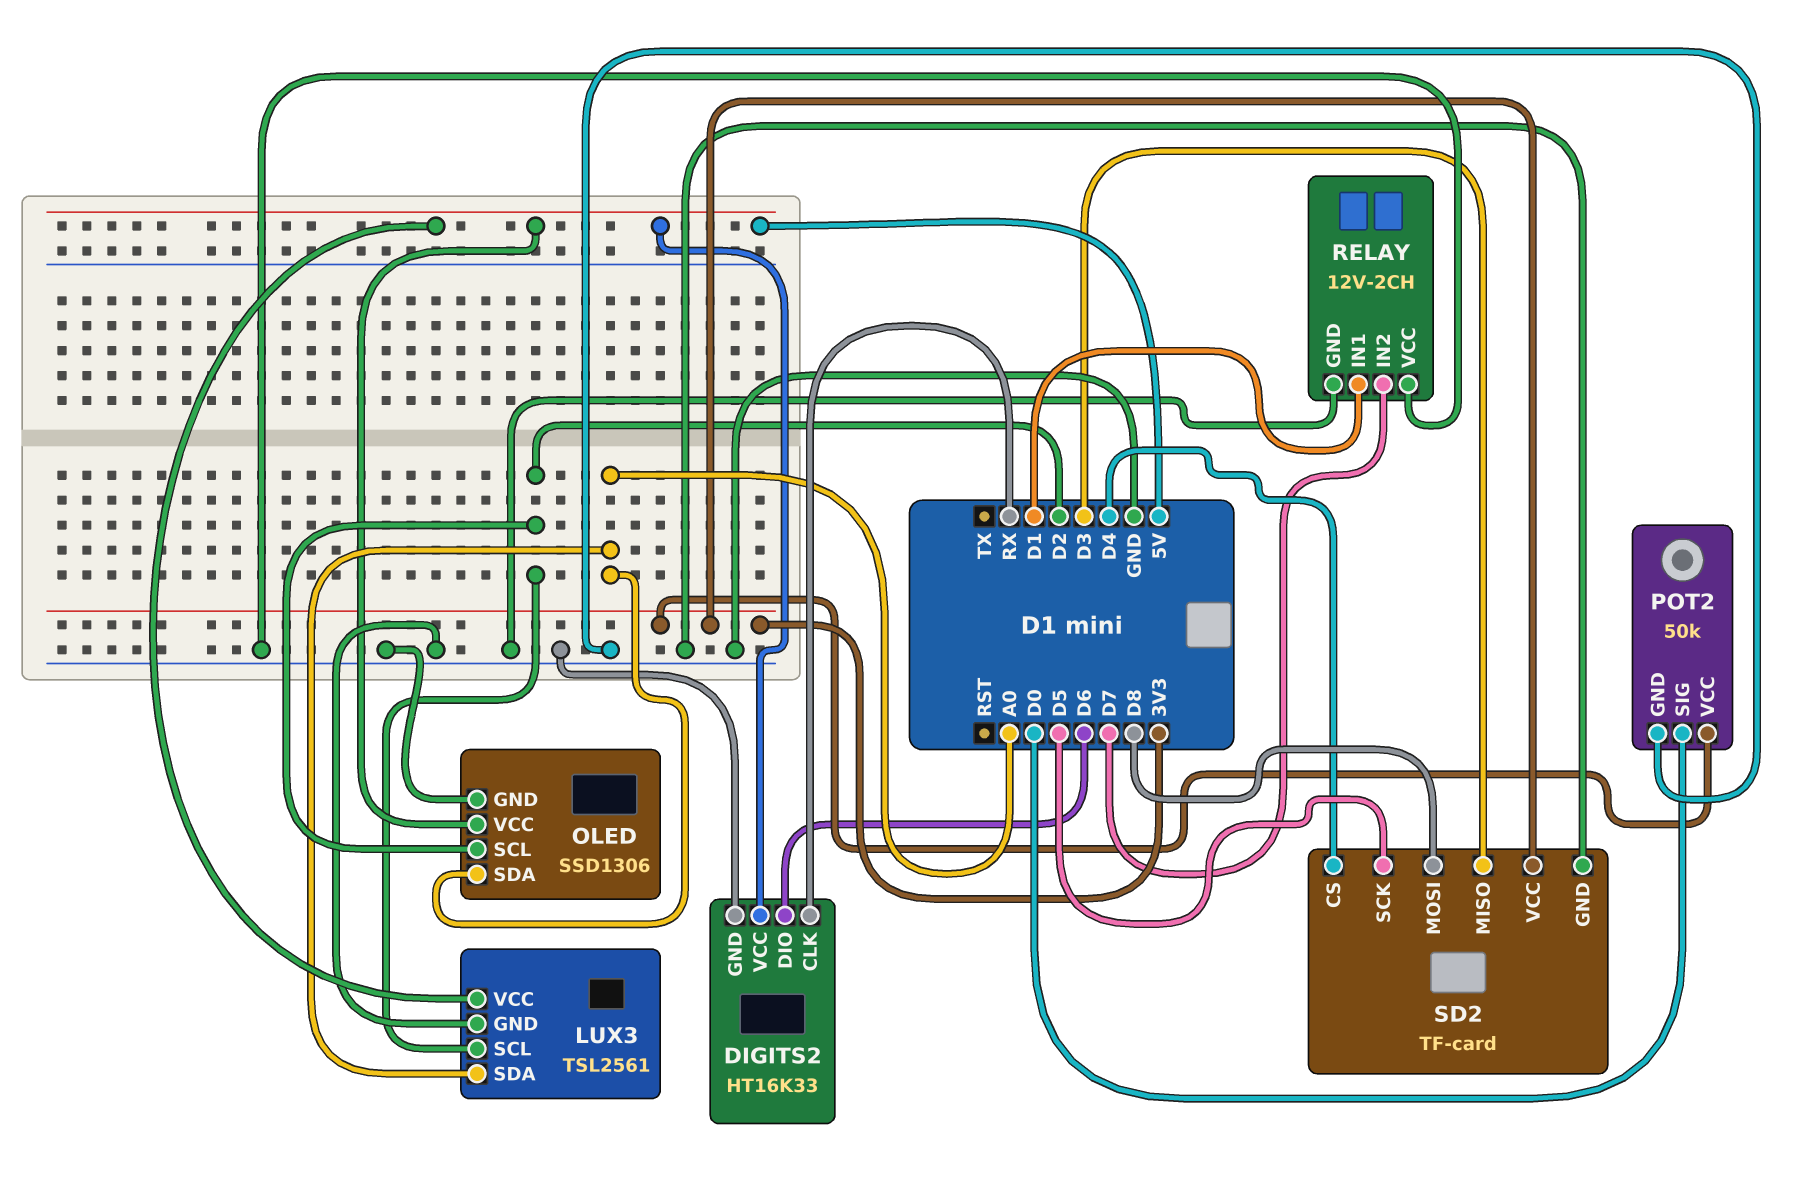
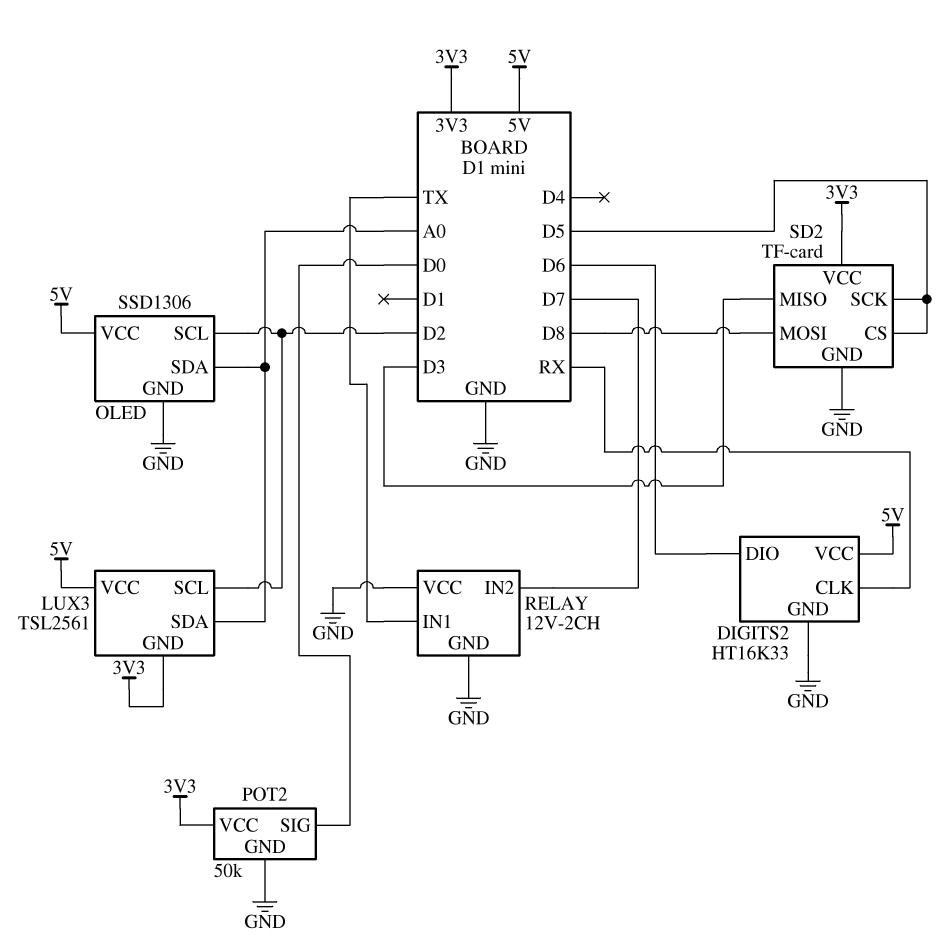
LUX3 pin GND: GND -> 3V3
RELAY pin IN1: D1 -> TX
SD2 pin CS: D4 -> D5

